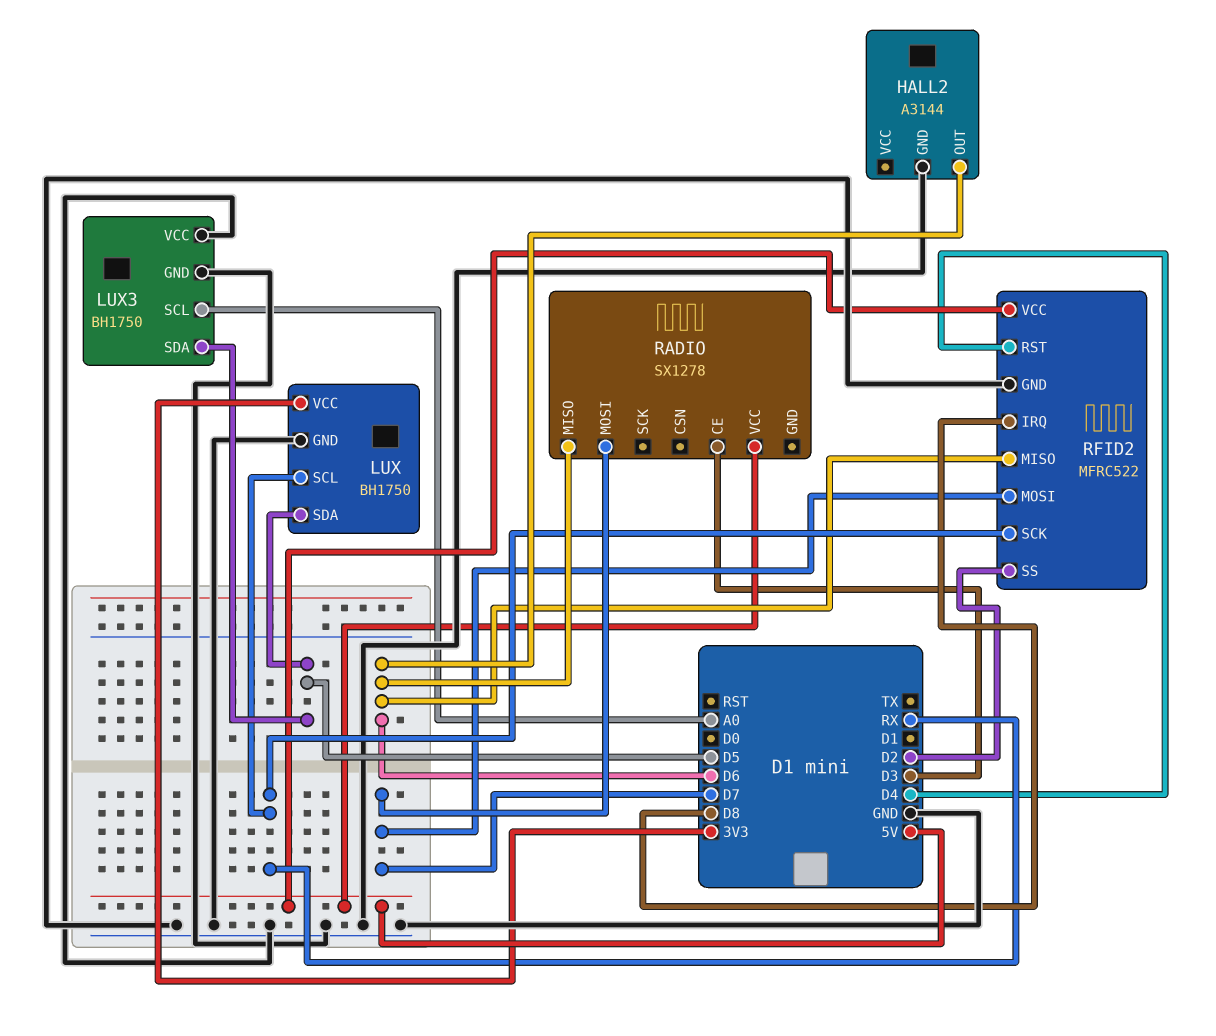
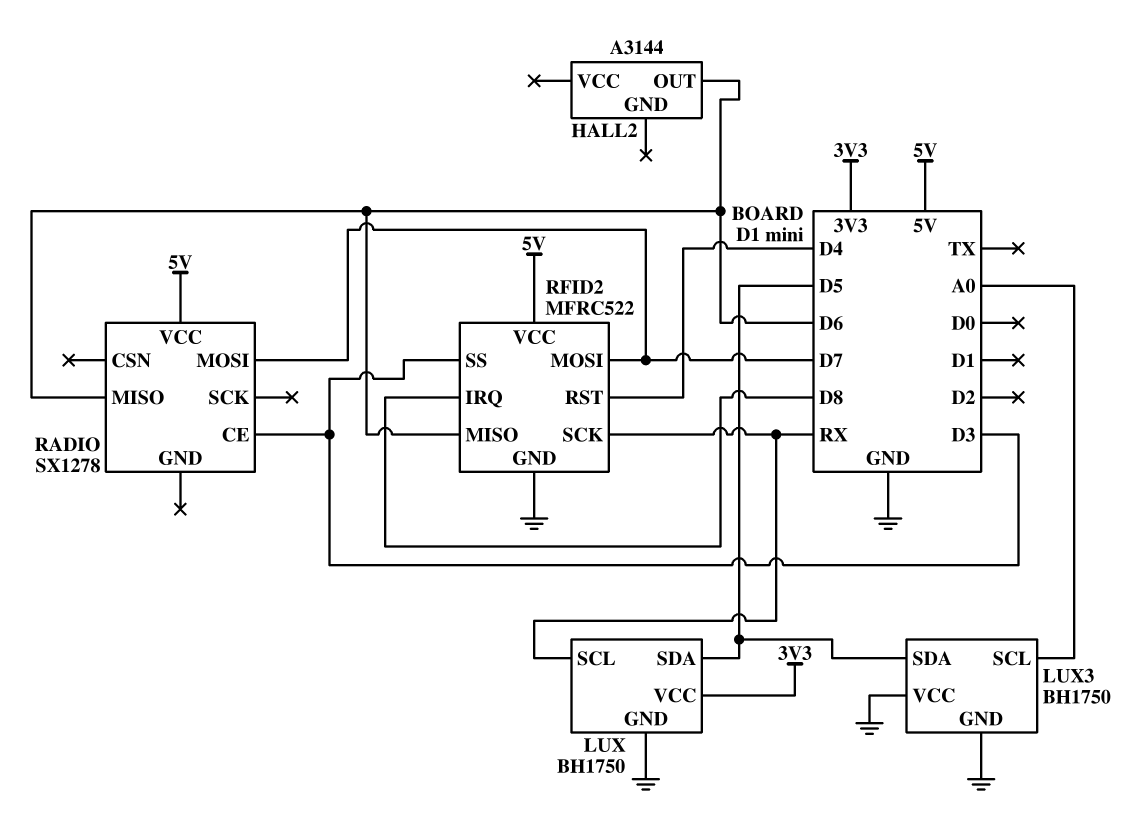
HALL2 pin GND: GND -> none
RFID2 pin SS: D2 -> D3

